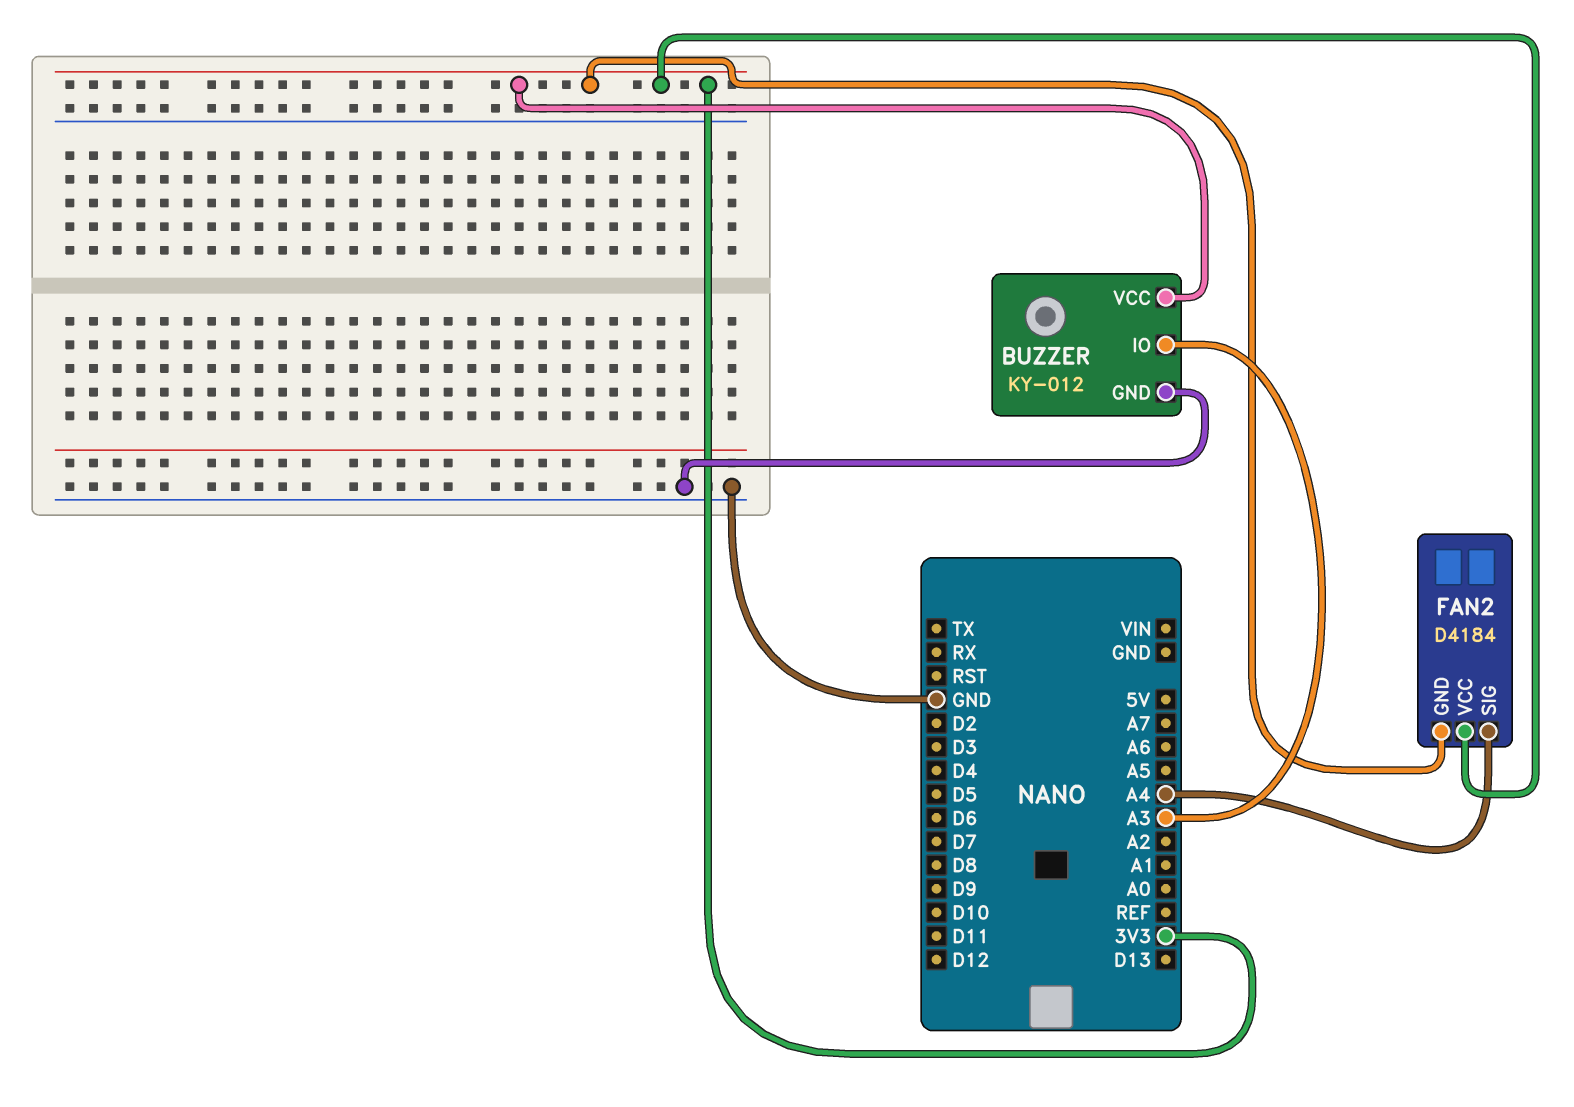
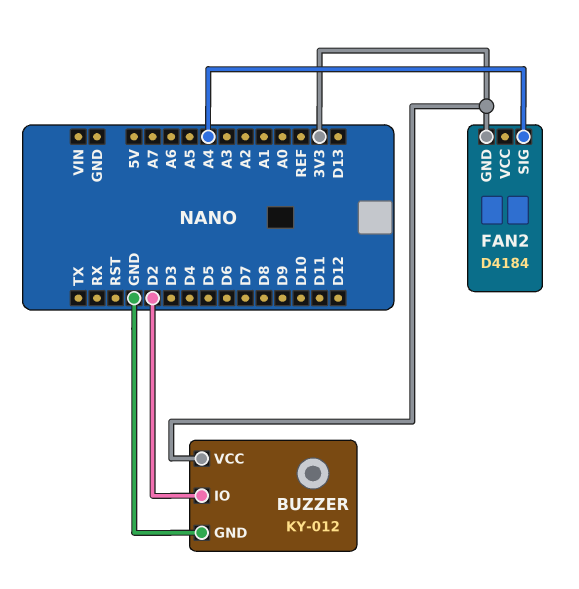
BUZZER pin IO: A3 -> D2
FAN2 pin VCC: 3V3 -> none

